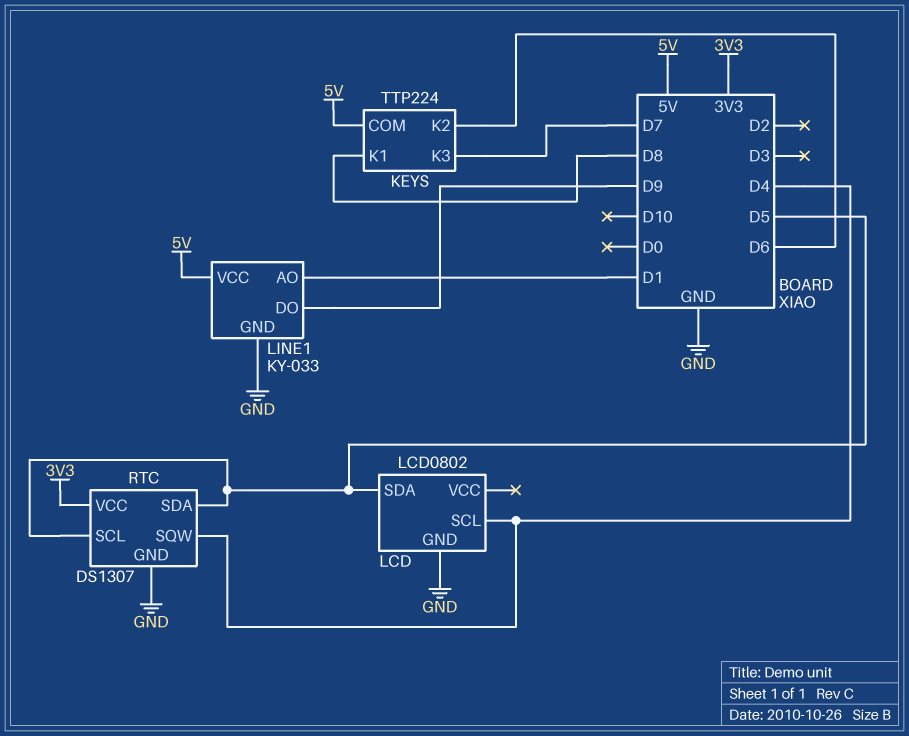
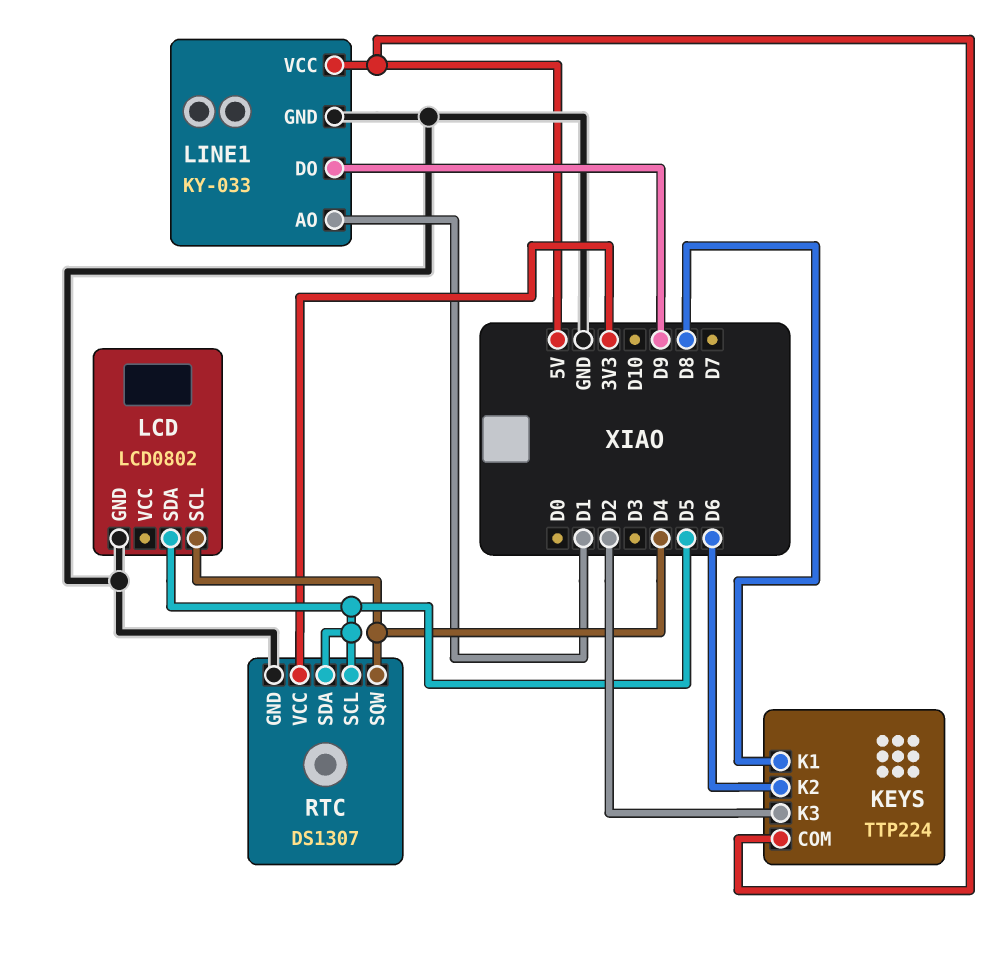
KEYS pin K3: D7 -> D2

